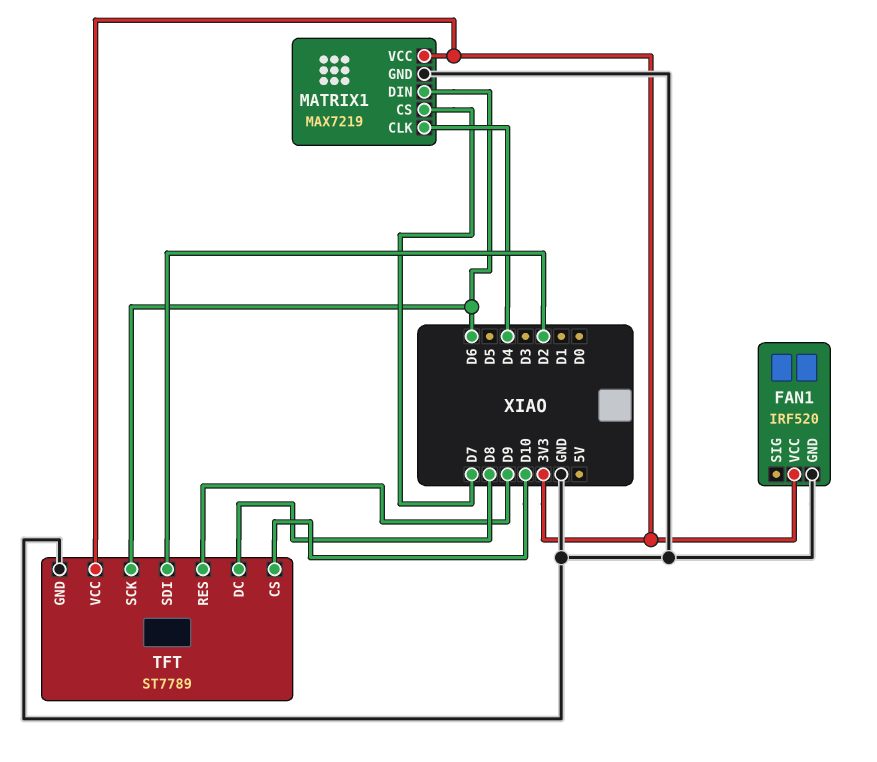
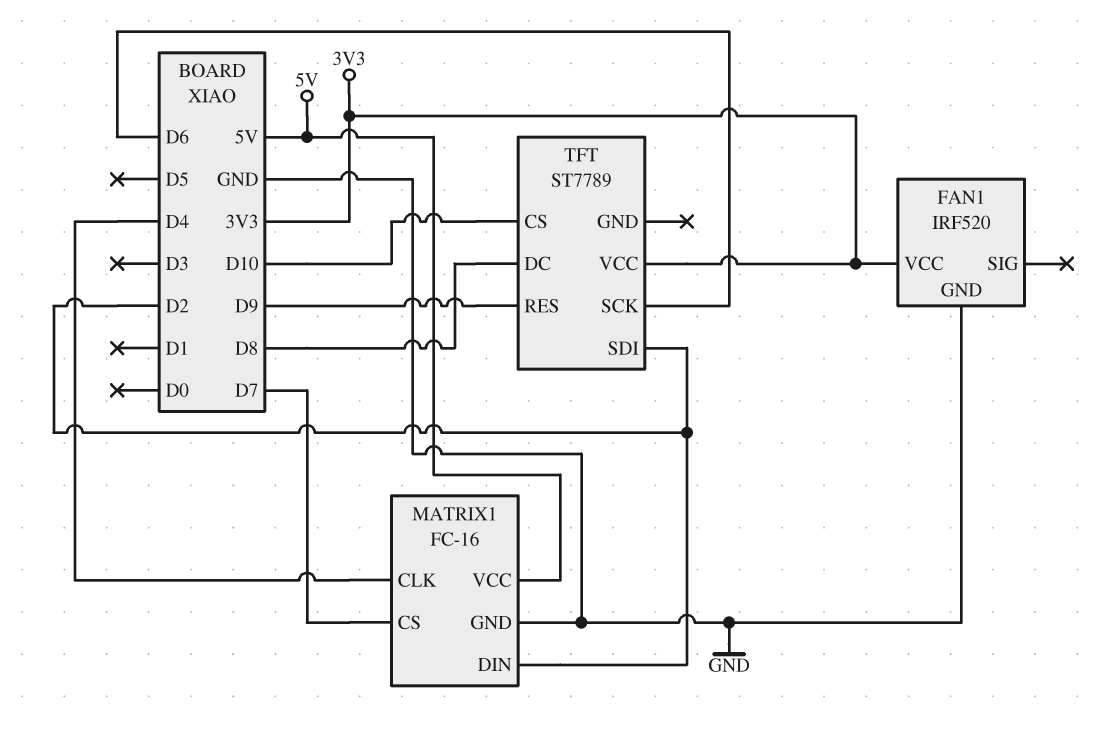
MATRIX1: MAX7219 -> FC-16
MATRIX1 pin DIN: D6 -> D2
MATRIX1 pin VCC: 3V3 -> 5V
TFT pin GND: GND -> none

